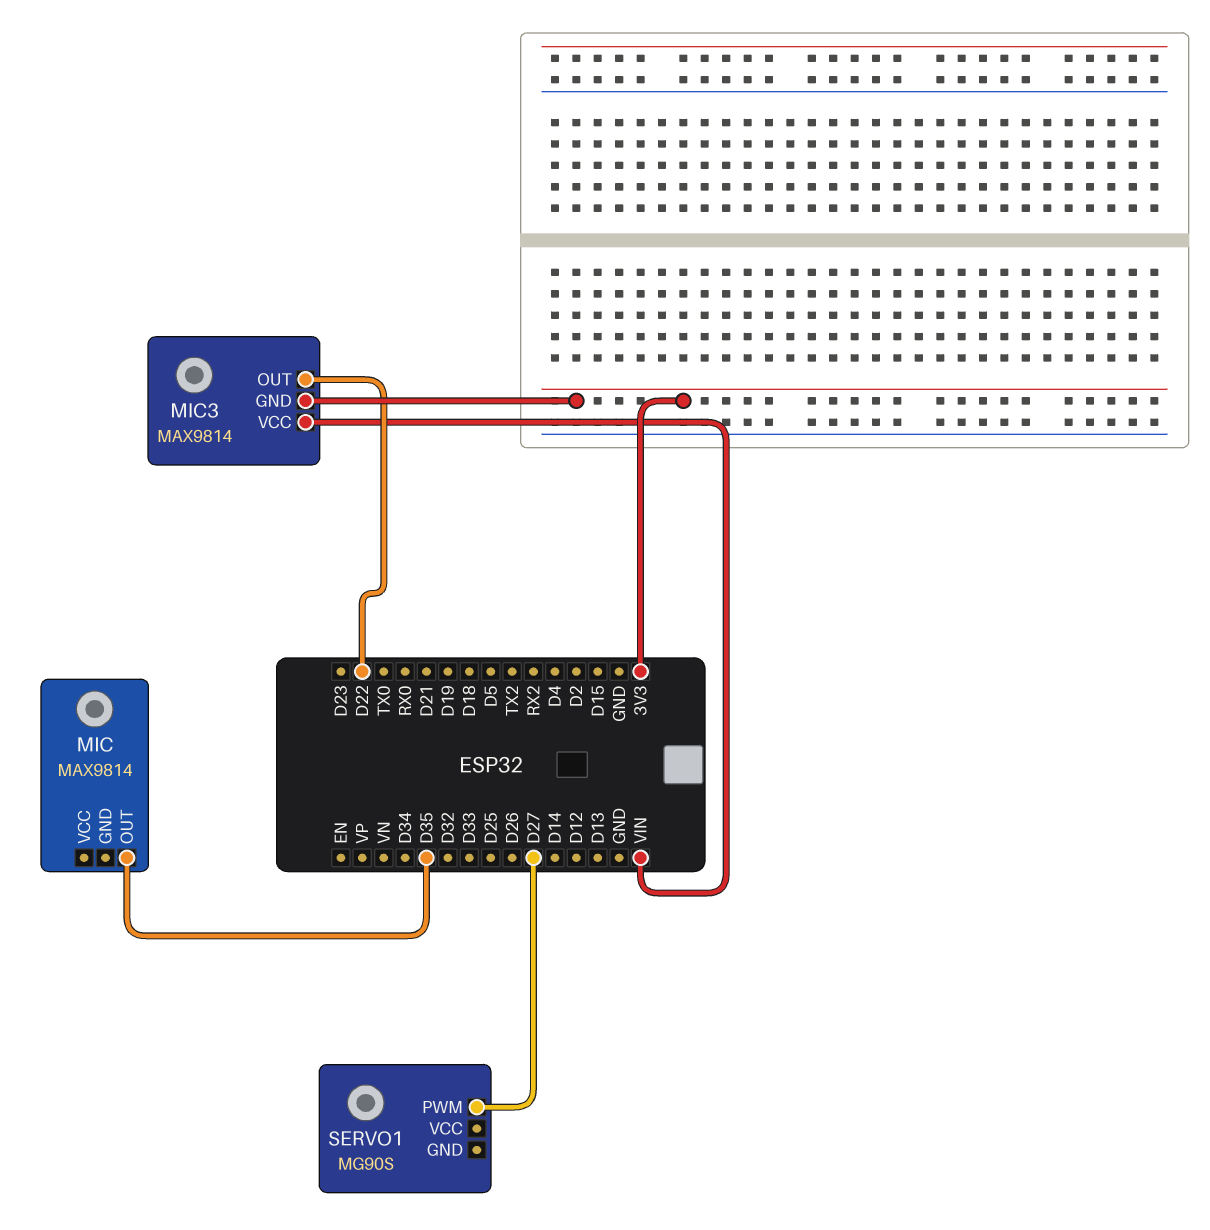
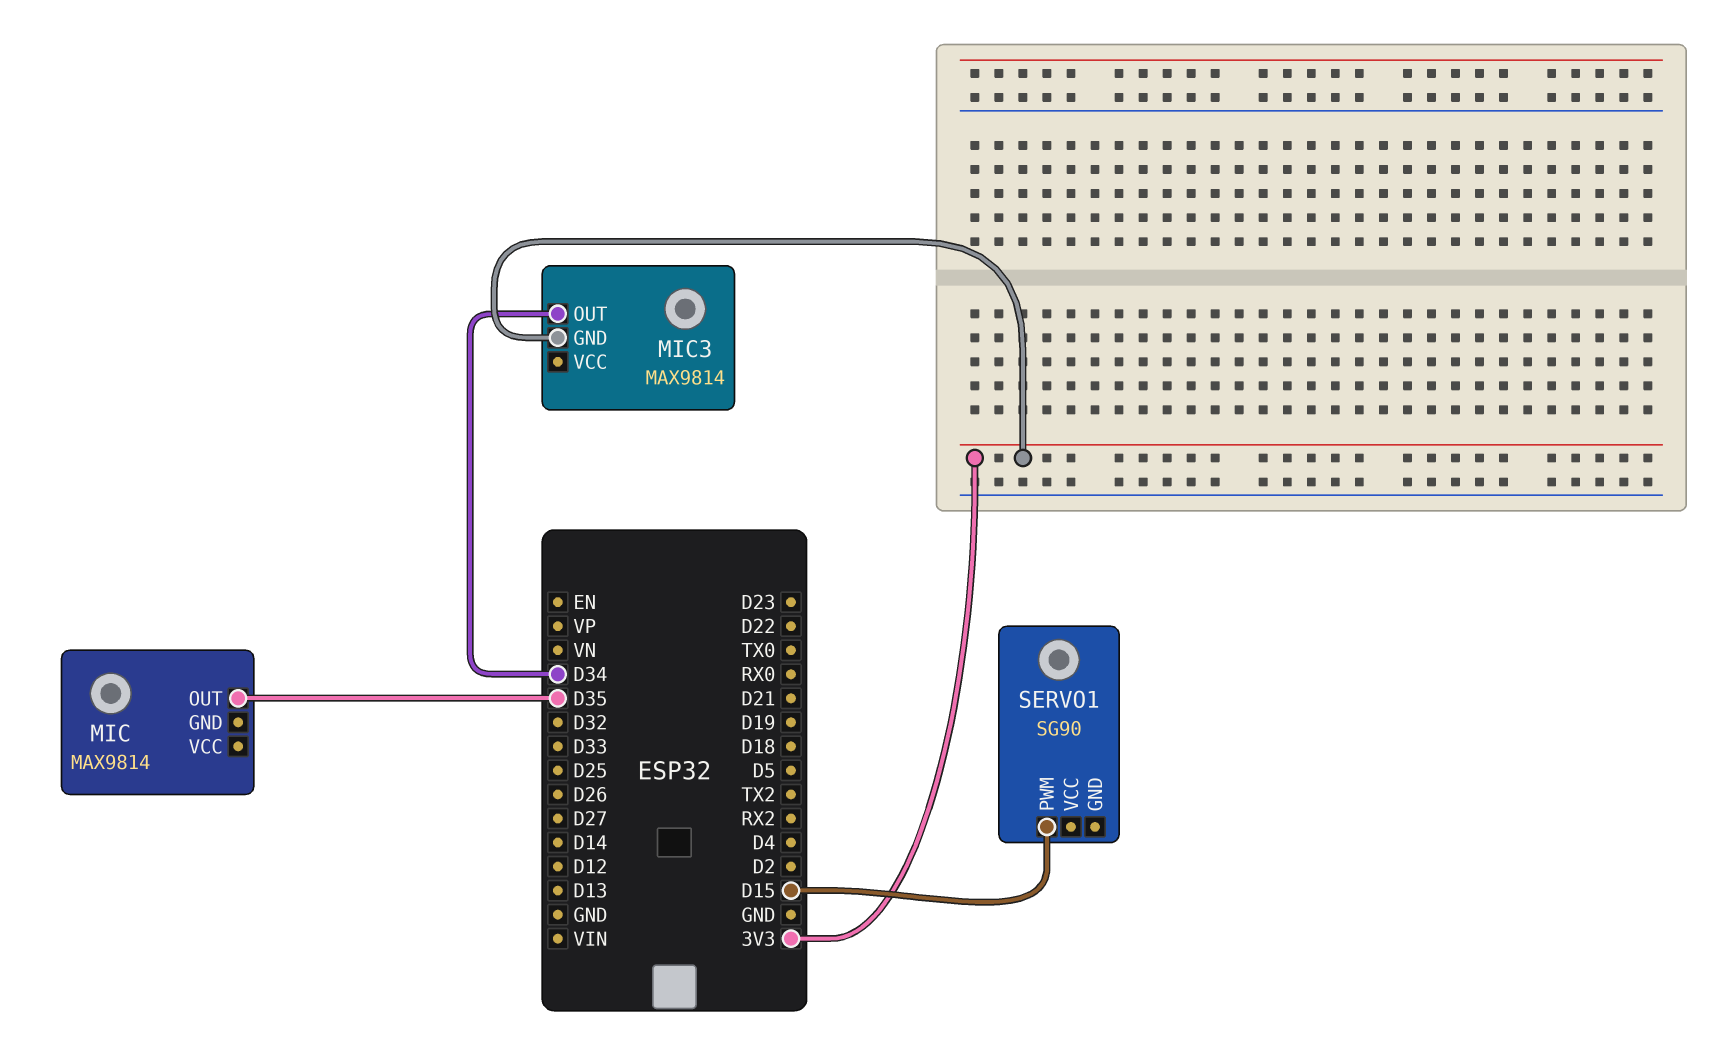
MIC3 pin OUT: D22 -> D34
MIC3 pin VCC: VIN -> none
SERVO1: MG90S -> SG90
SERVO1 pin PWM: D27 -> D15

